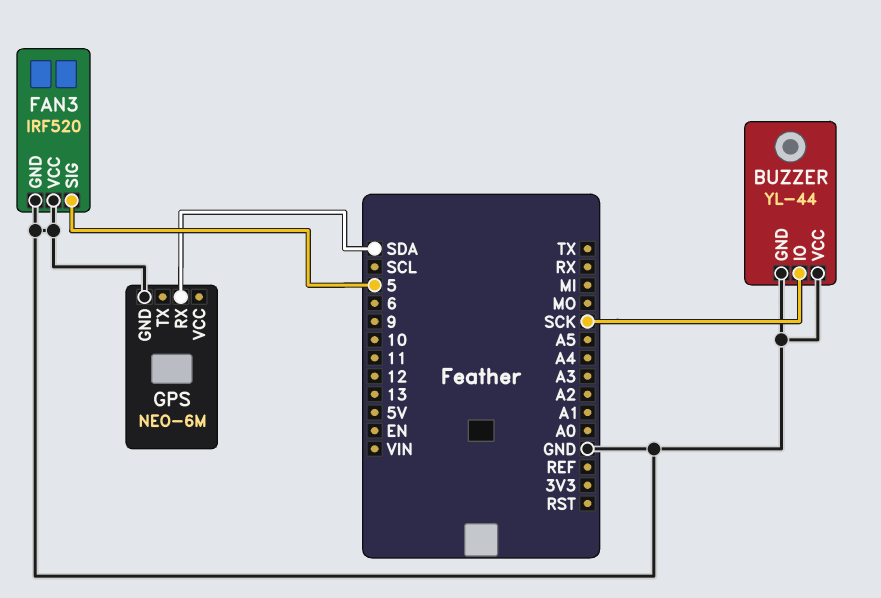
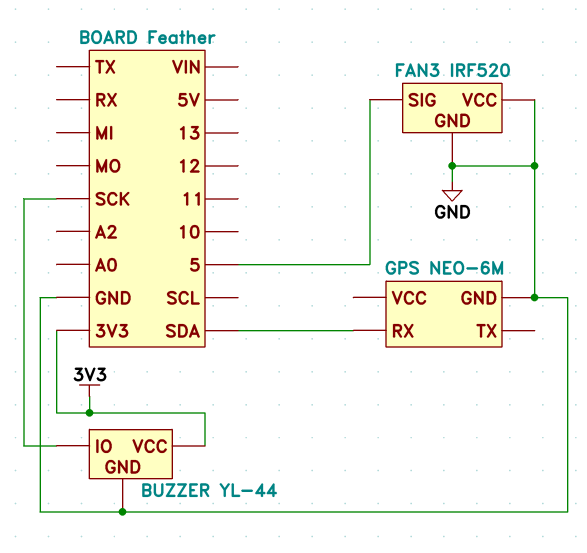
BUZZER pin VCC: GND -> 3V3

